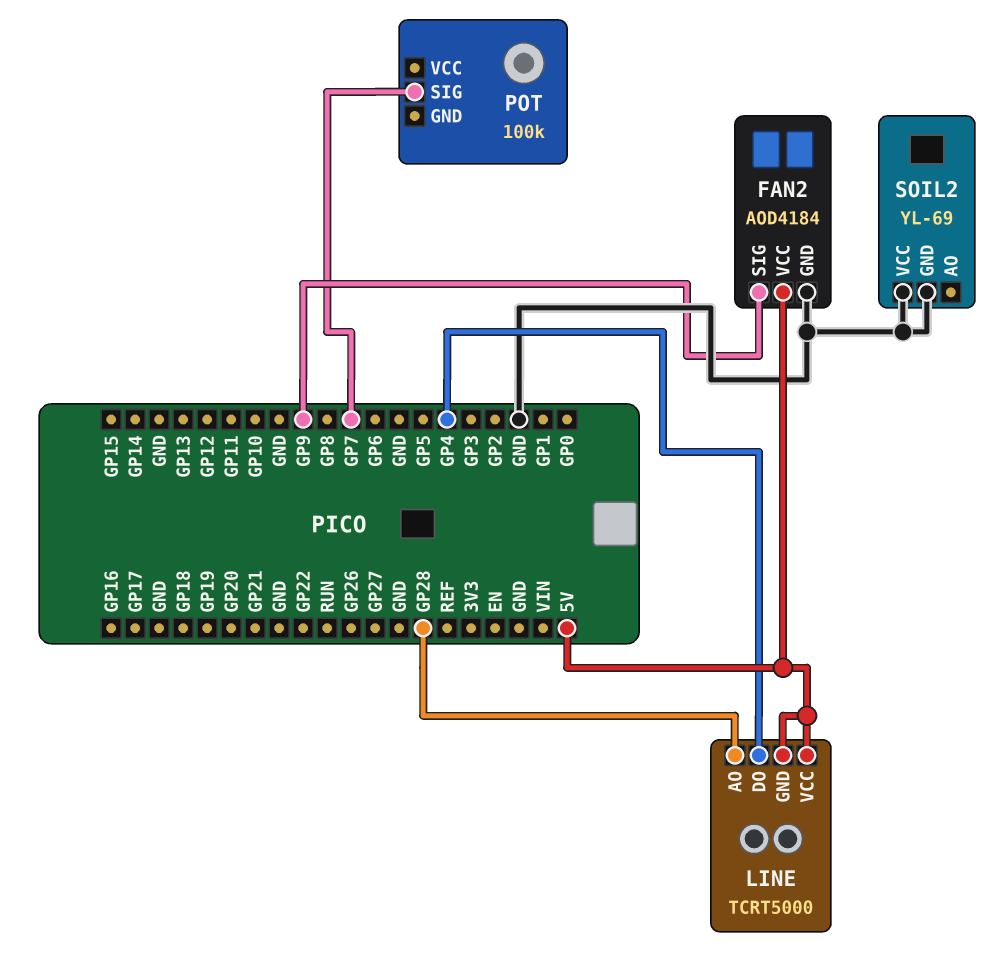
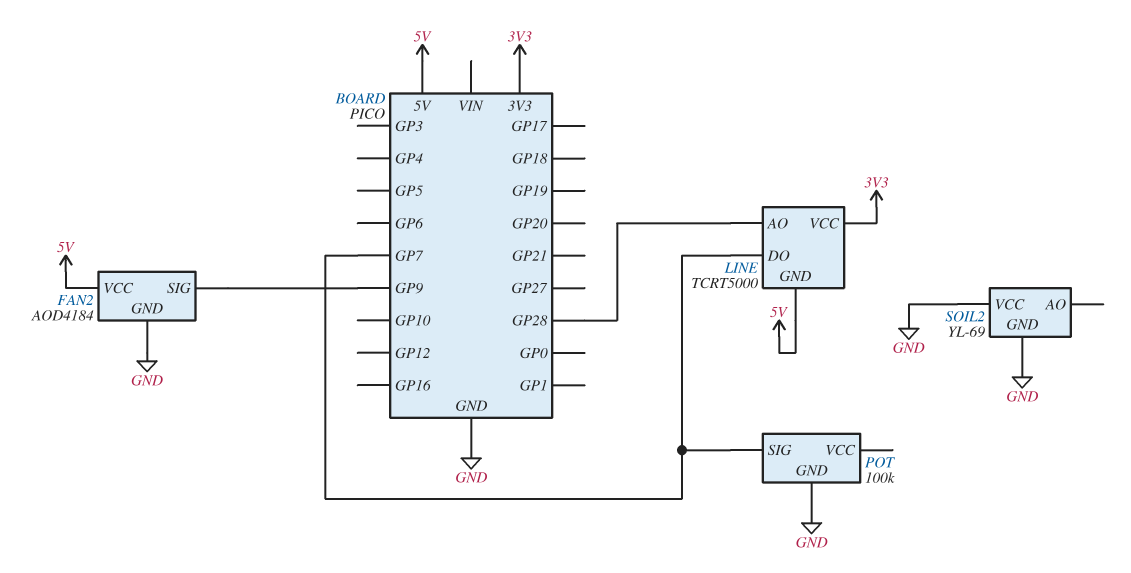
LINE pin DO: GP4 -> GP7
LINE pin VCC: 5V -> 3V3
POT pin GND: none -> GND

